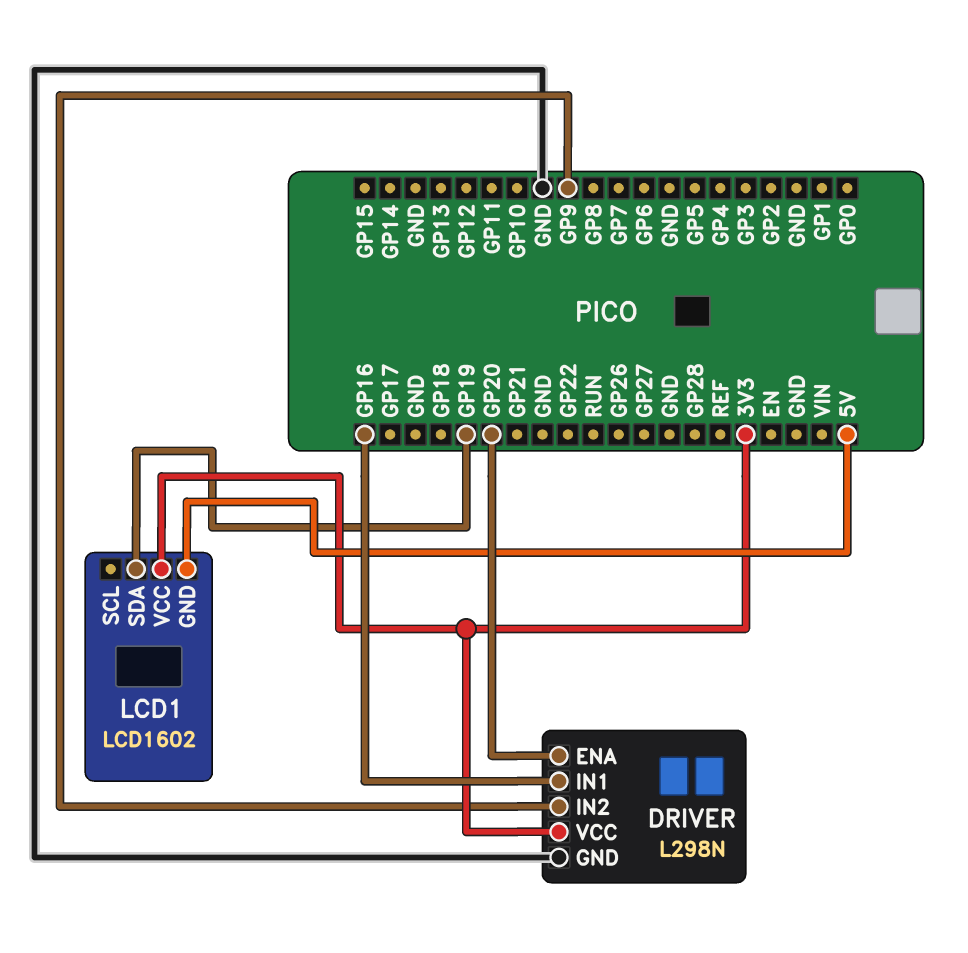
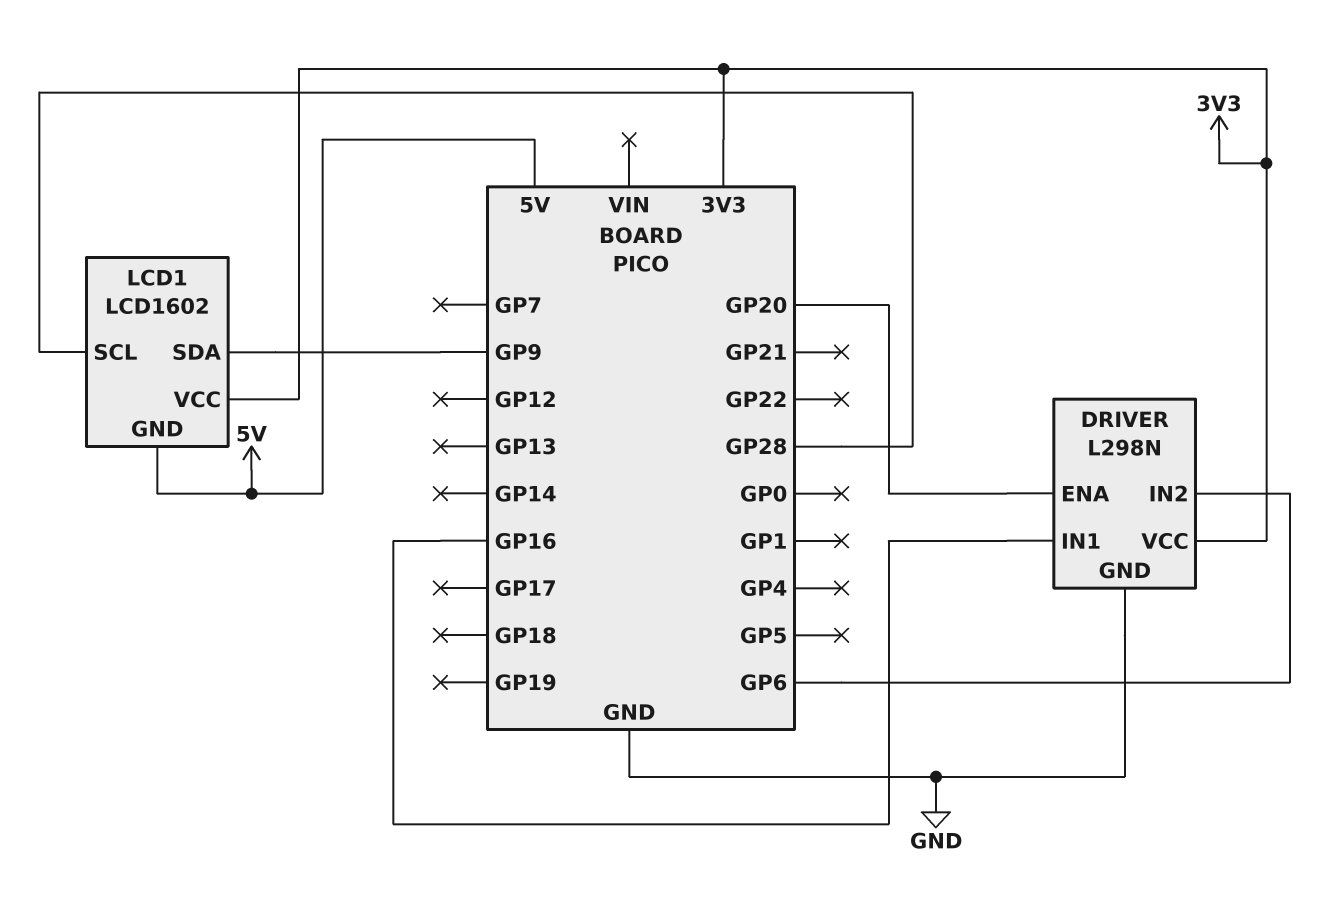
DRIVER pin IN2: GP9 -> GP6
LCD1 pin SCL: none -> GP28
LCD1 pin SDA: GP19 -> GP9

